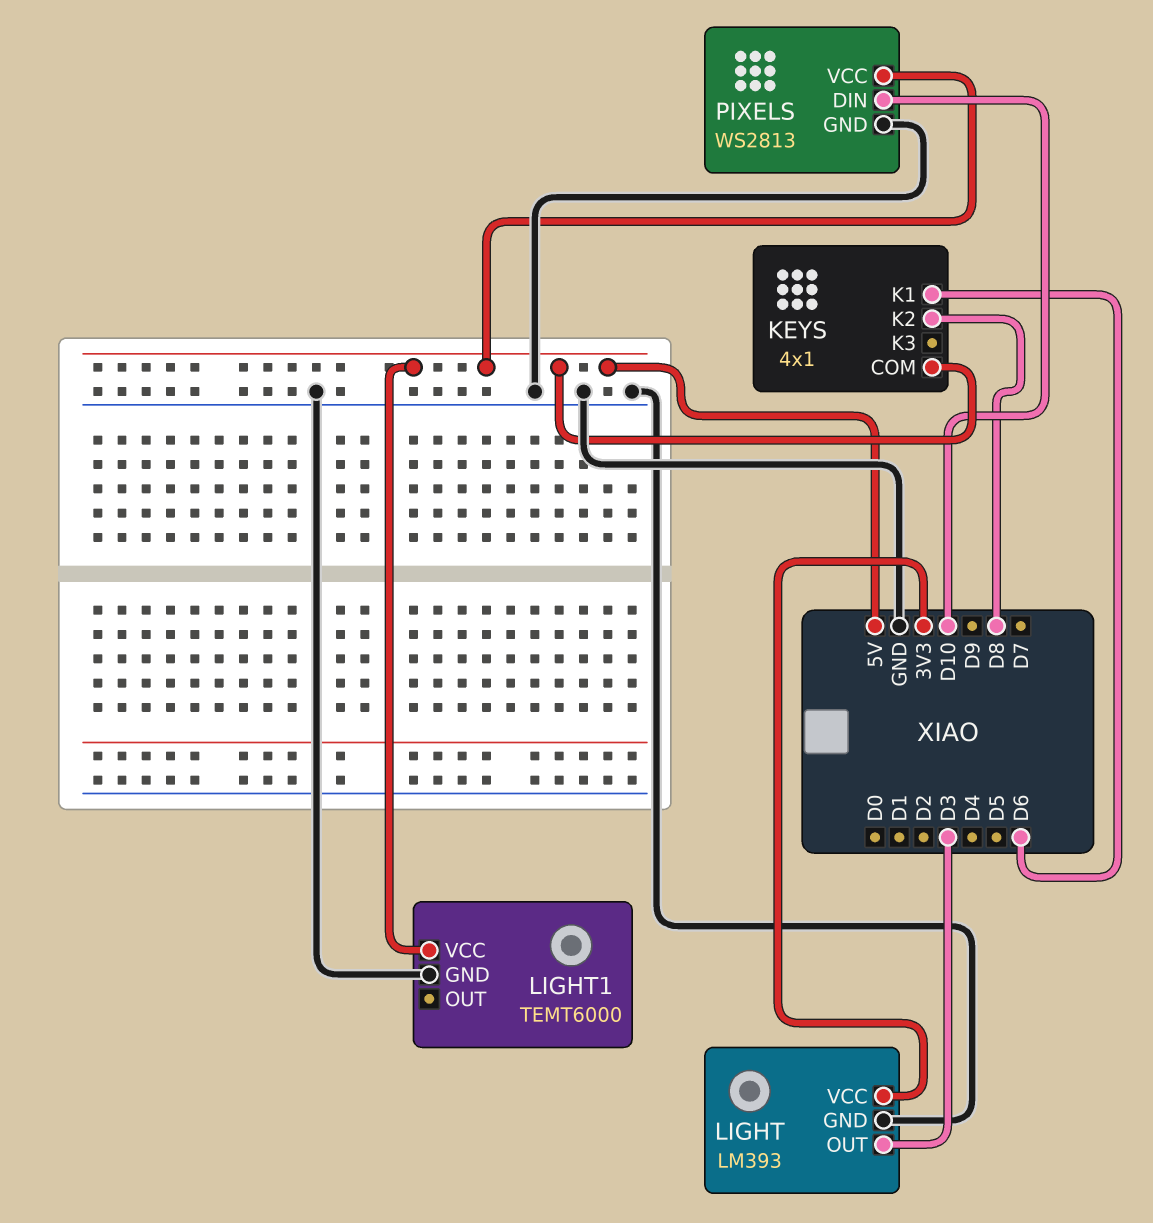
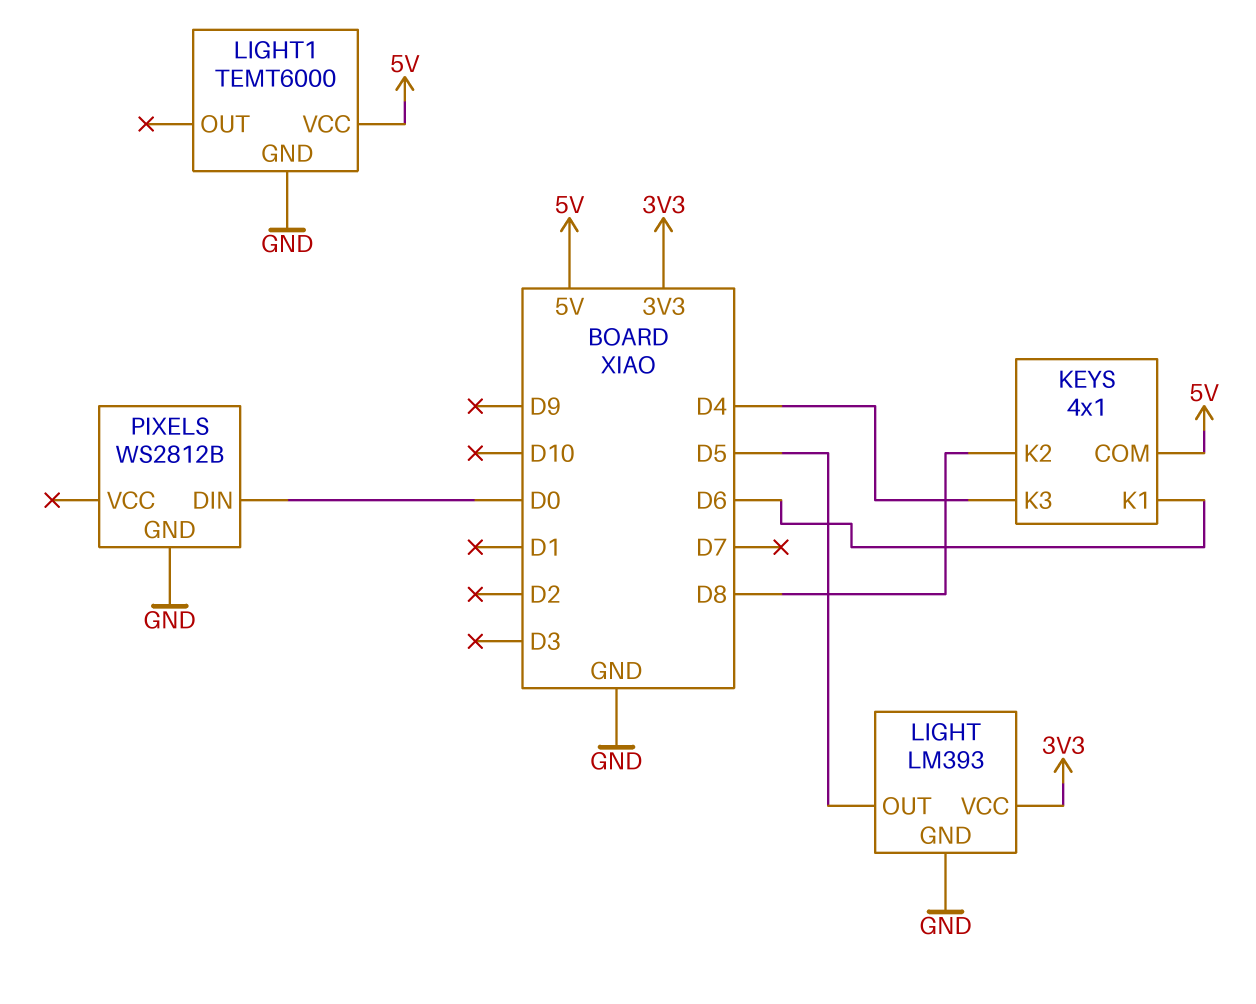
KEYS pin K3: none -> D4
LIGHT pin OUT: D3 -> D5
PIXELS: WS2813 -> WS2812B
PIXELS pin DIN: D10 -> D0
PIXELS pin VCC: 5V -> none

